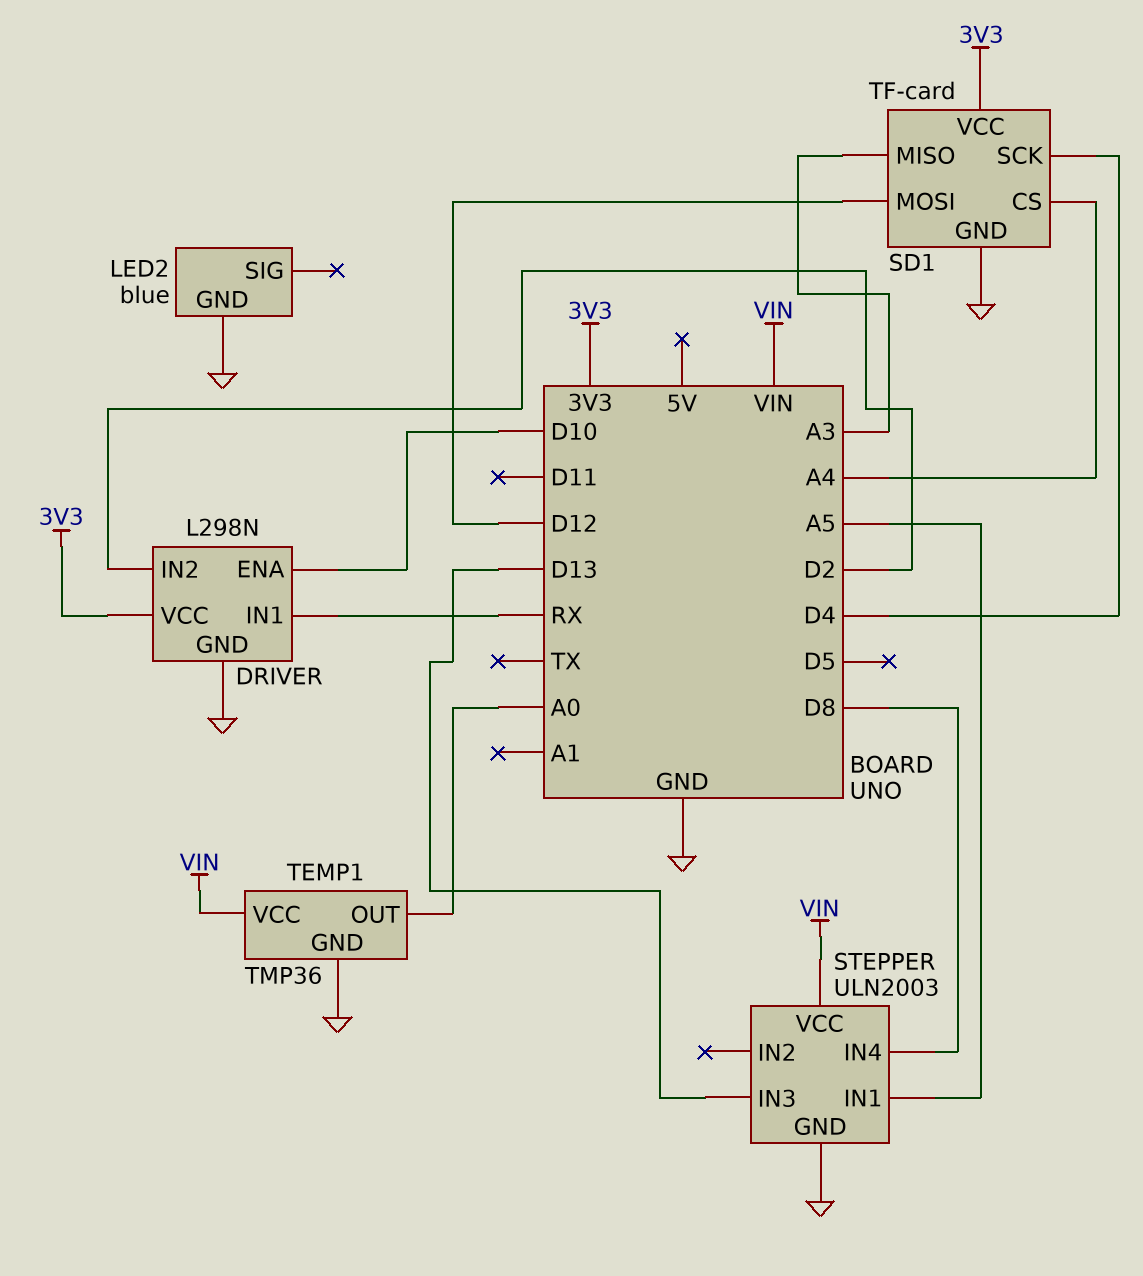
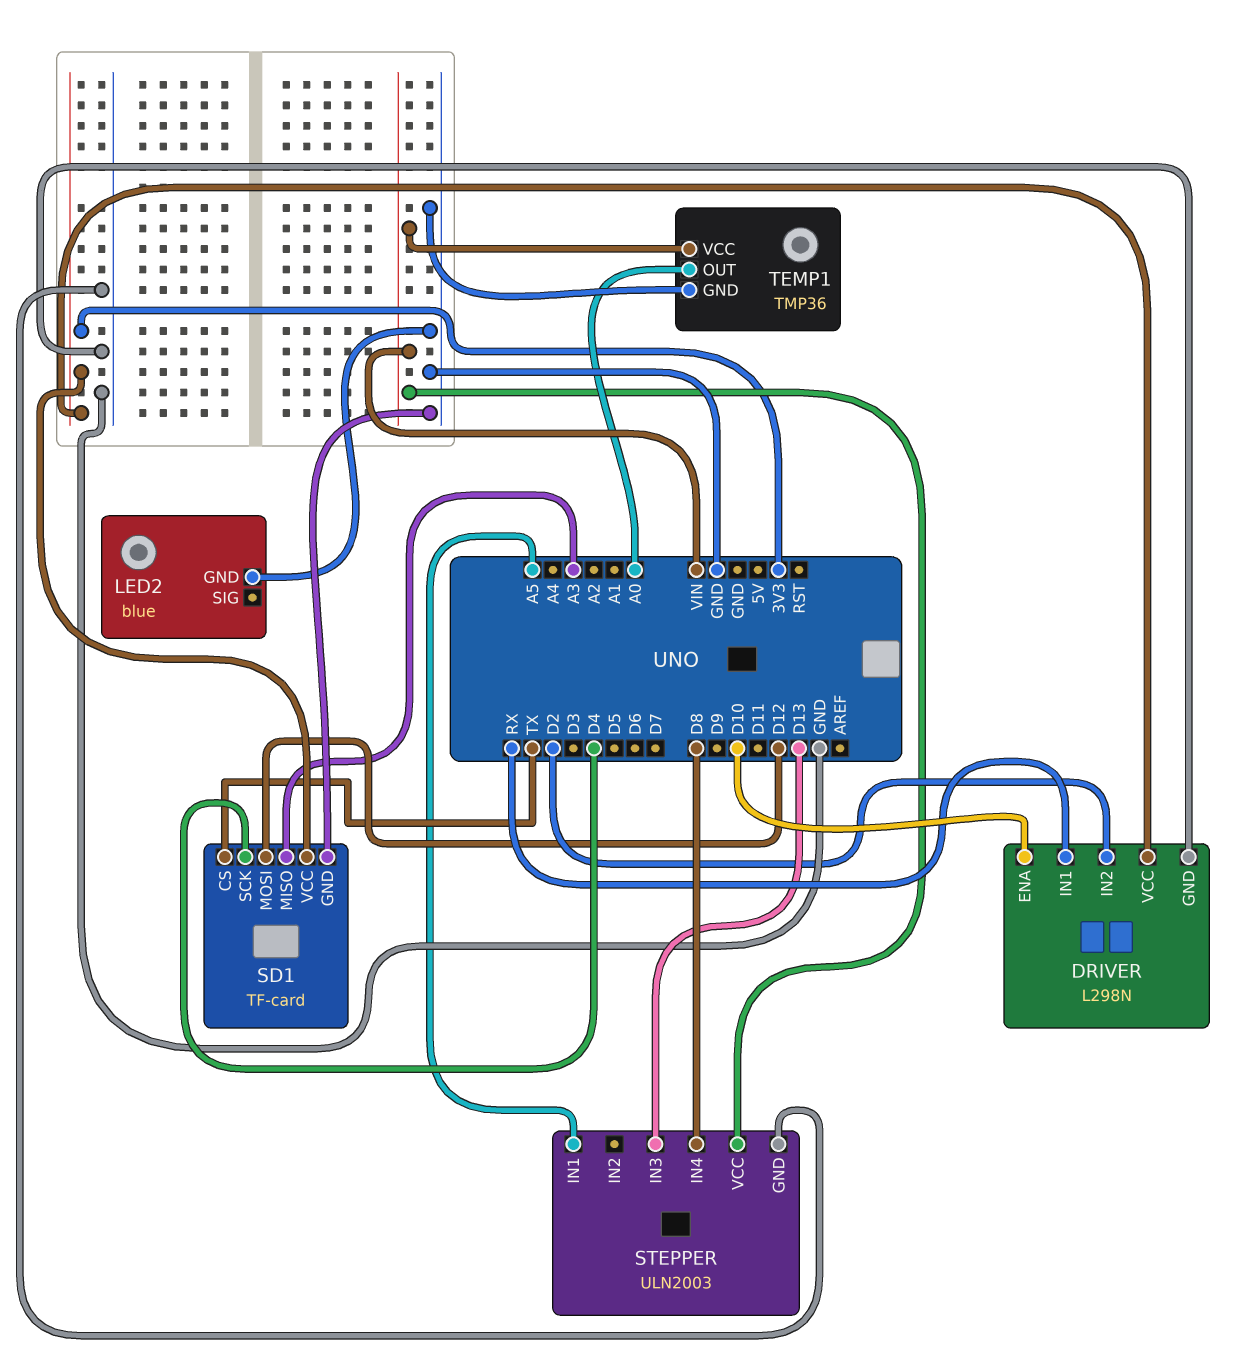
SD1 pin CS: A4 -> TX

